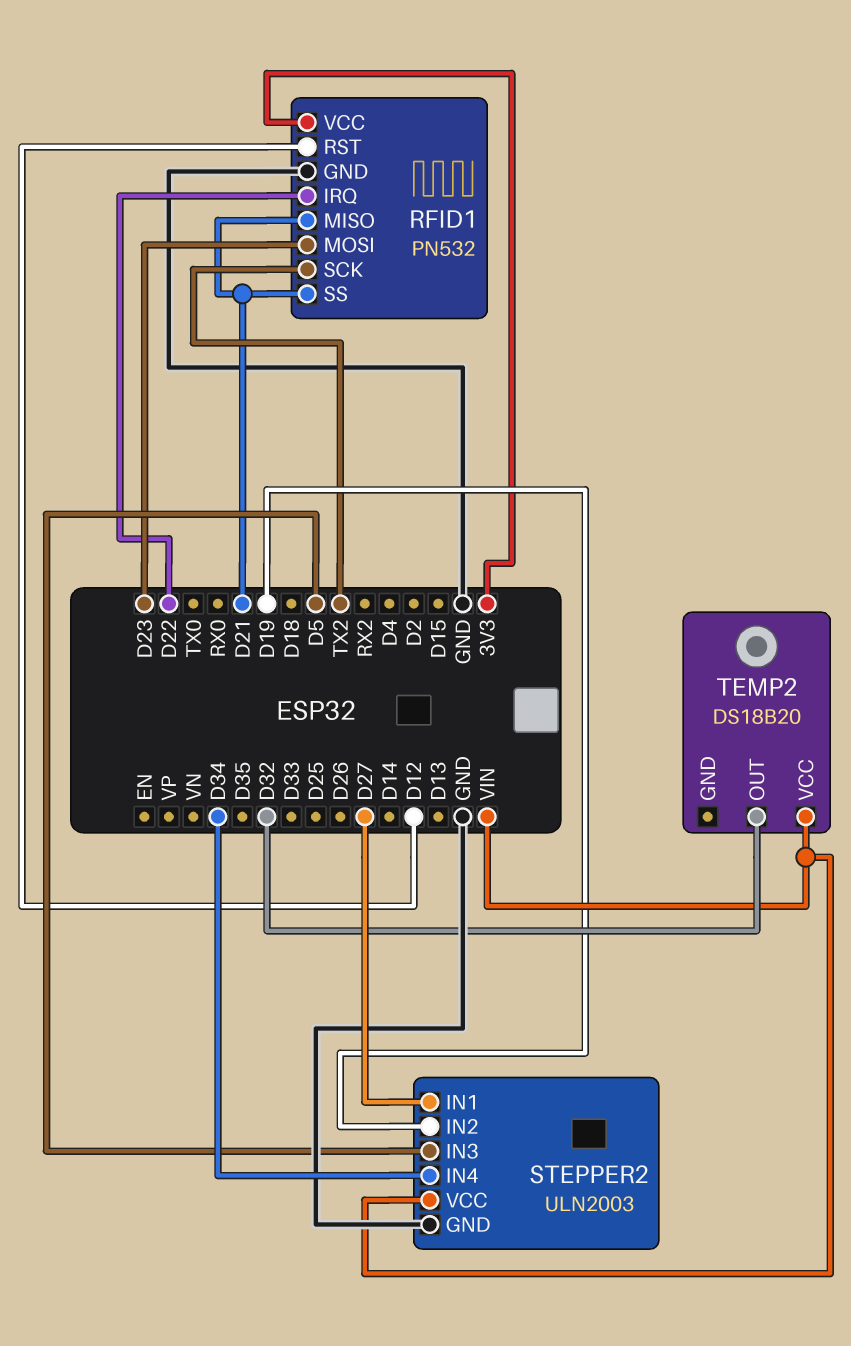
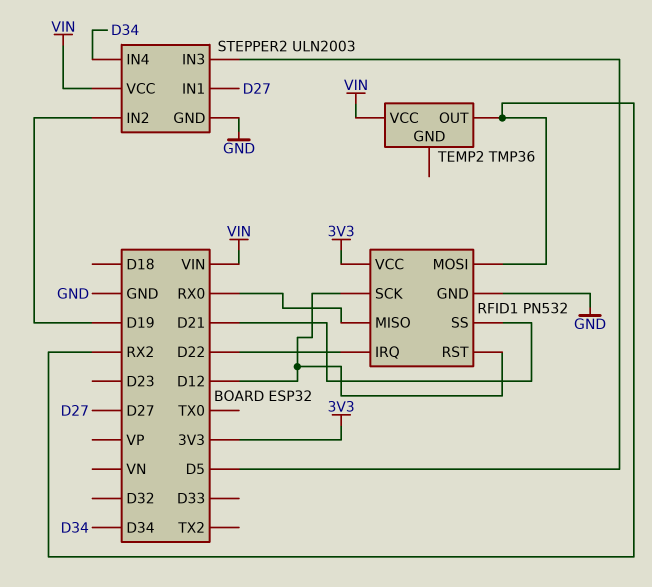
RFID1 pin MISO: D21 -> RX0
RFID1 pin MOSI: D23 -> RX2
RFID1 pin SCK: TX2 -> D12
TEMP2: DS18B20 -> TMP36
TEMP2 pin OUT: D32 -> RX2

